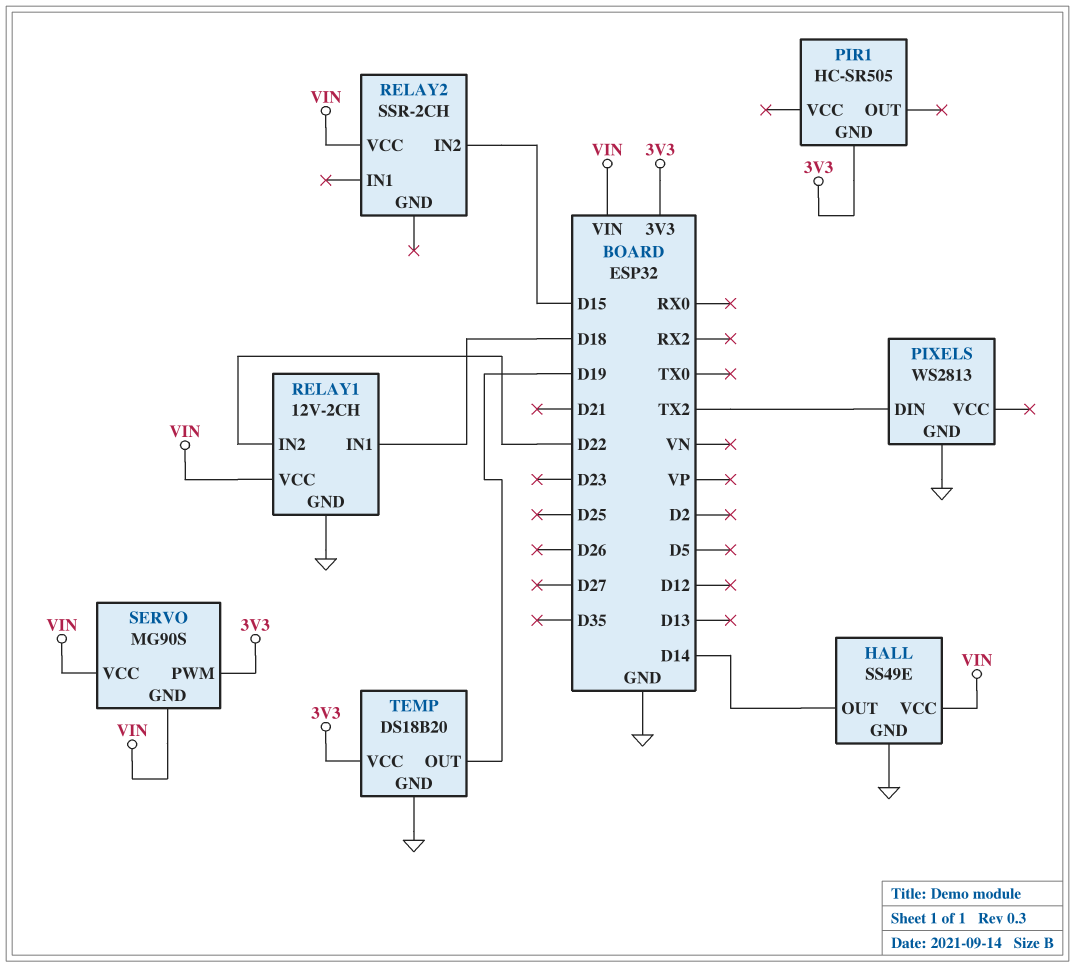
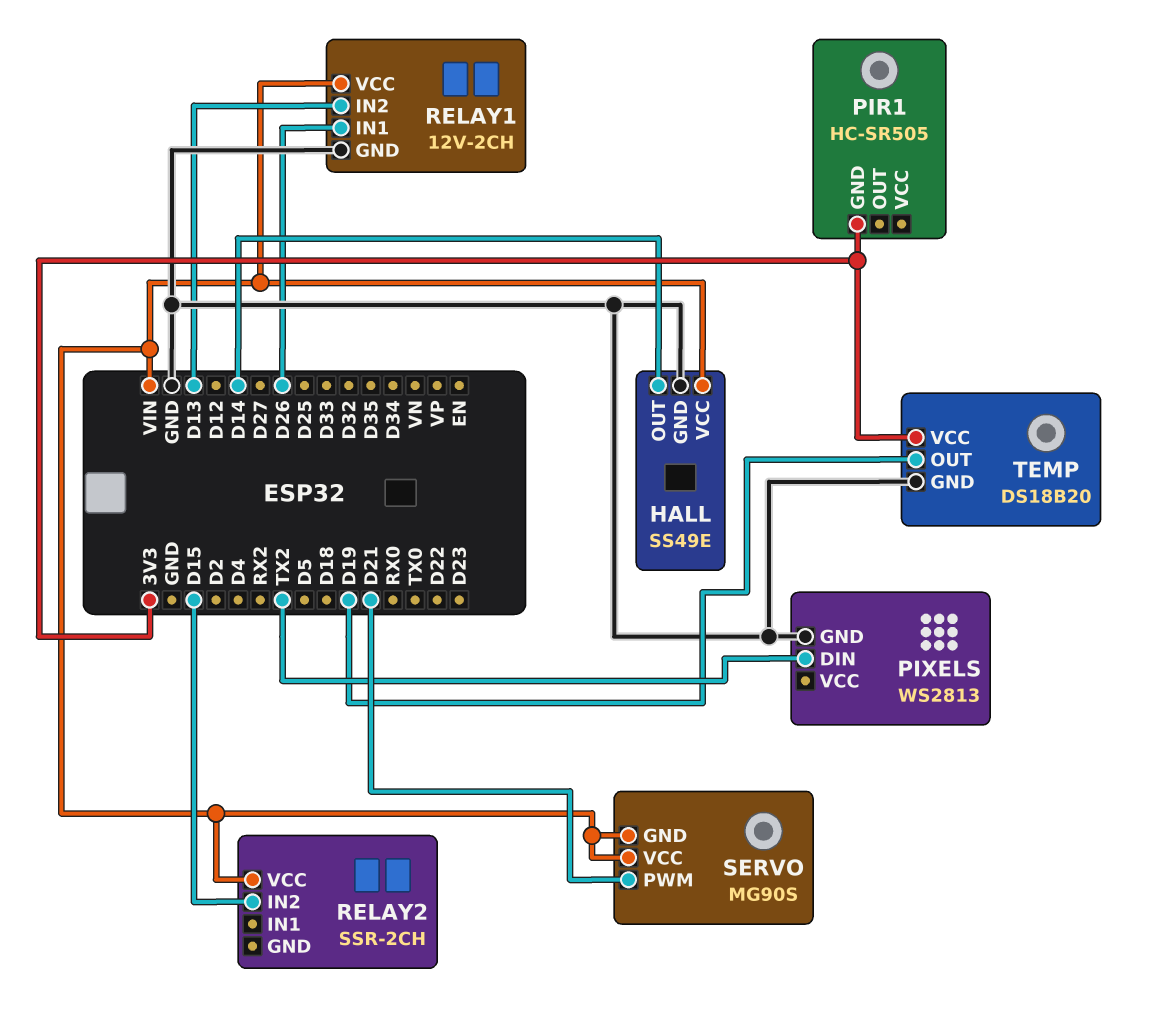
RELAY1 pin IN1: D18 -> D26
RELAY1 pin IN2: D22 -> D13
SERVO pin PWM: 3V3 -> D21

